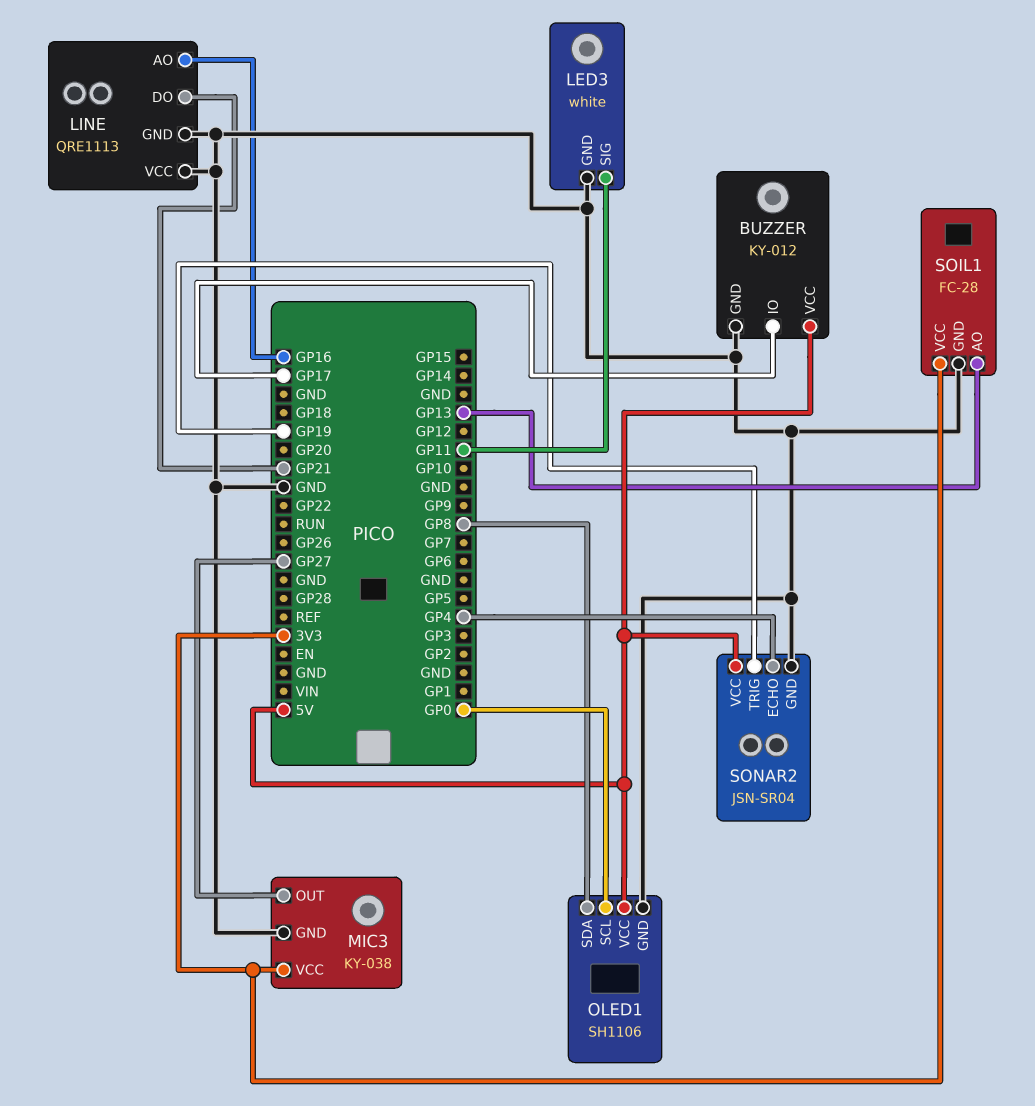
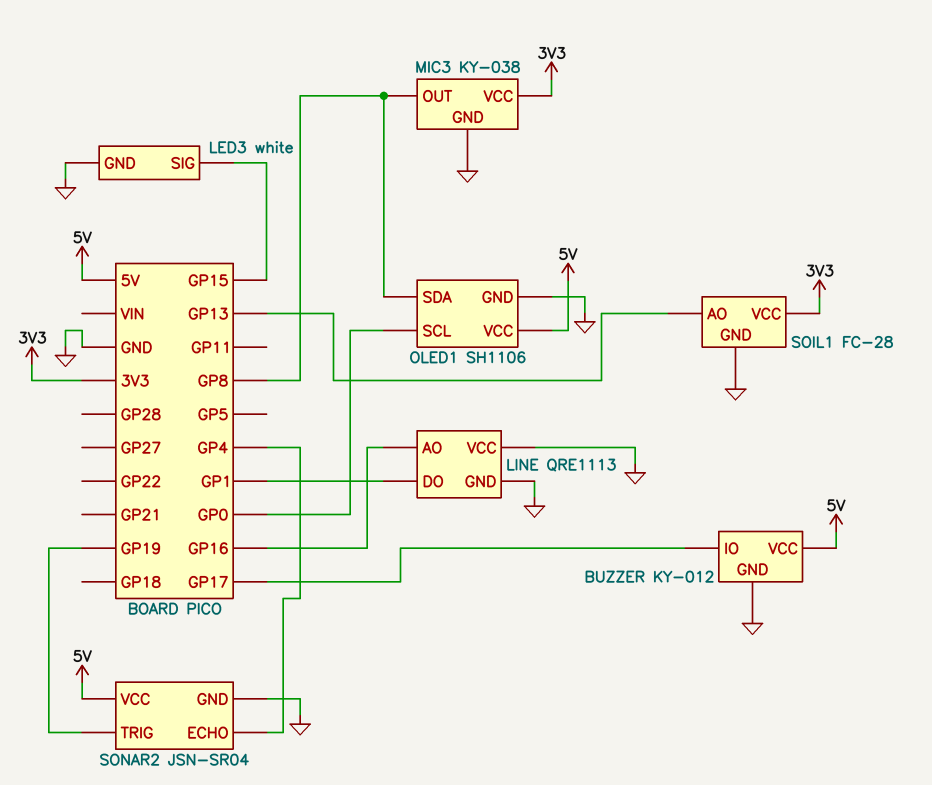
LED3 pin SIG: GP11 -> GP15
LINE pin DO: GP21 -> GP1
MIC3 pin OUT: GP27 -> GP8

